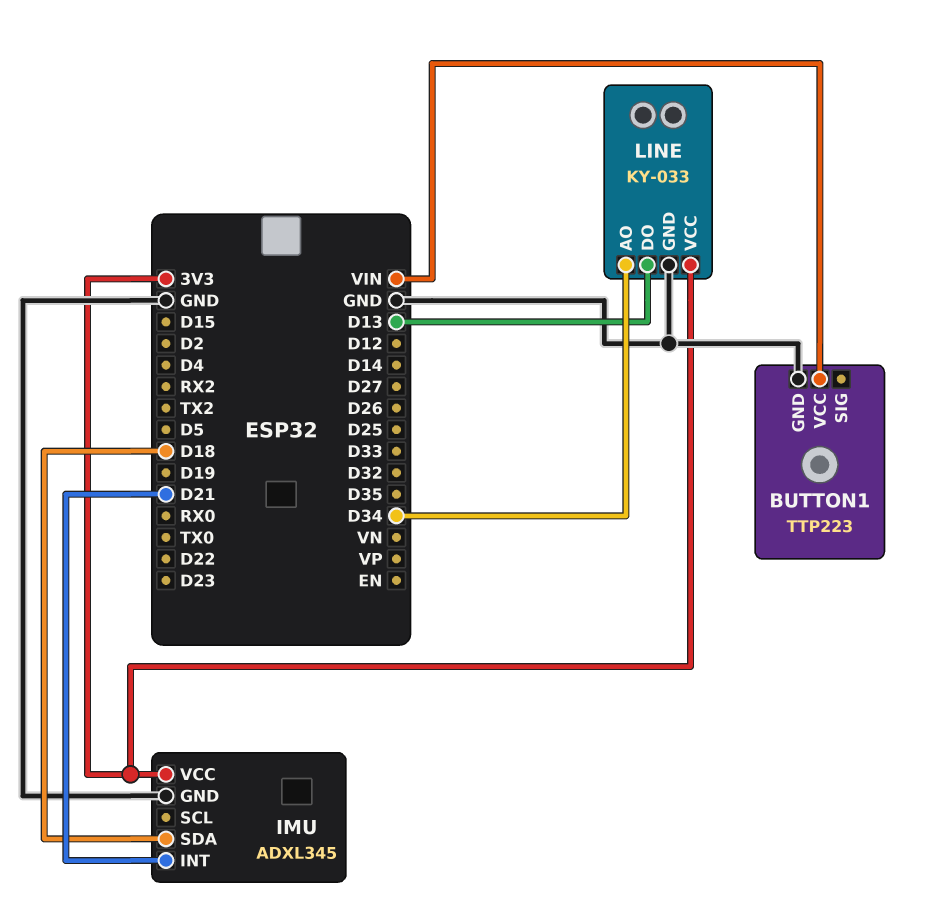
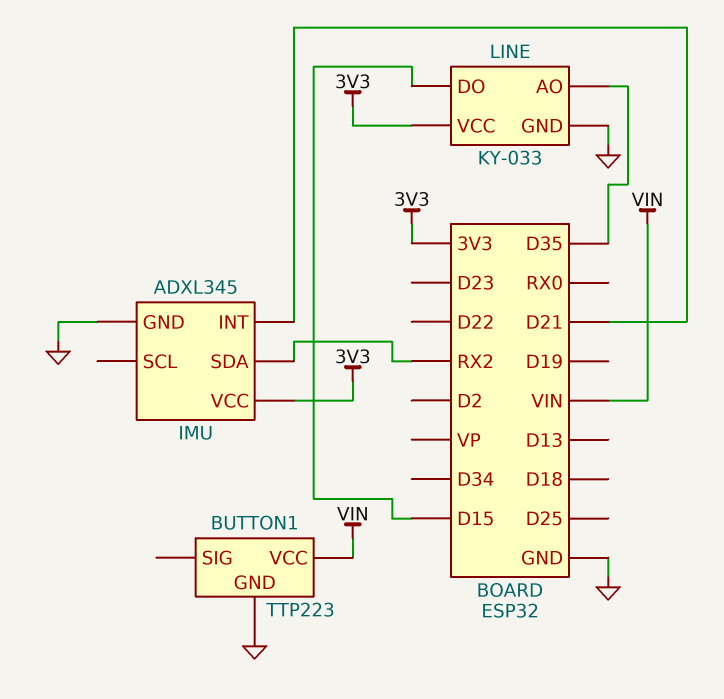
IMU pin SDA: D18 -> RX2
LINE pin AO: D34 -> D35
LINE pin DO: D13 -> D15

